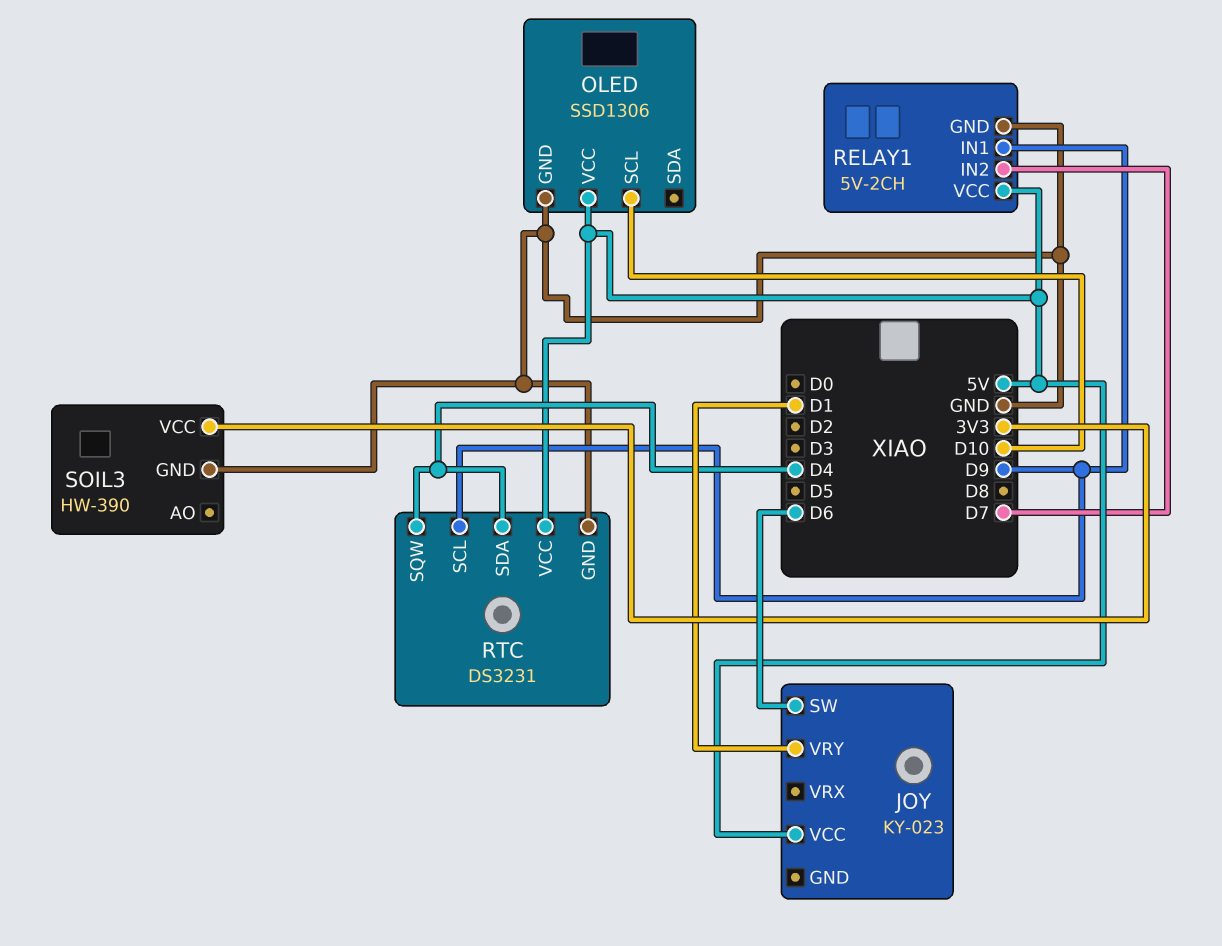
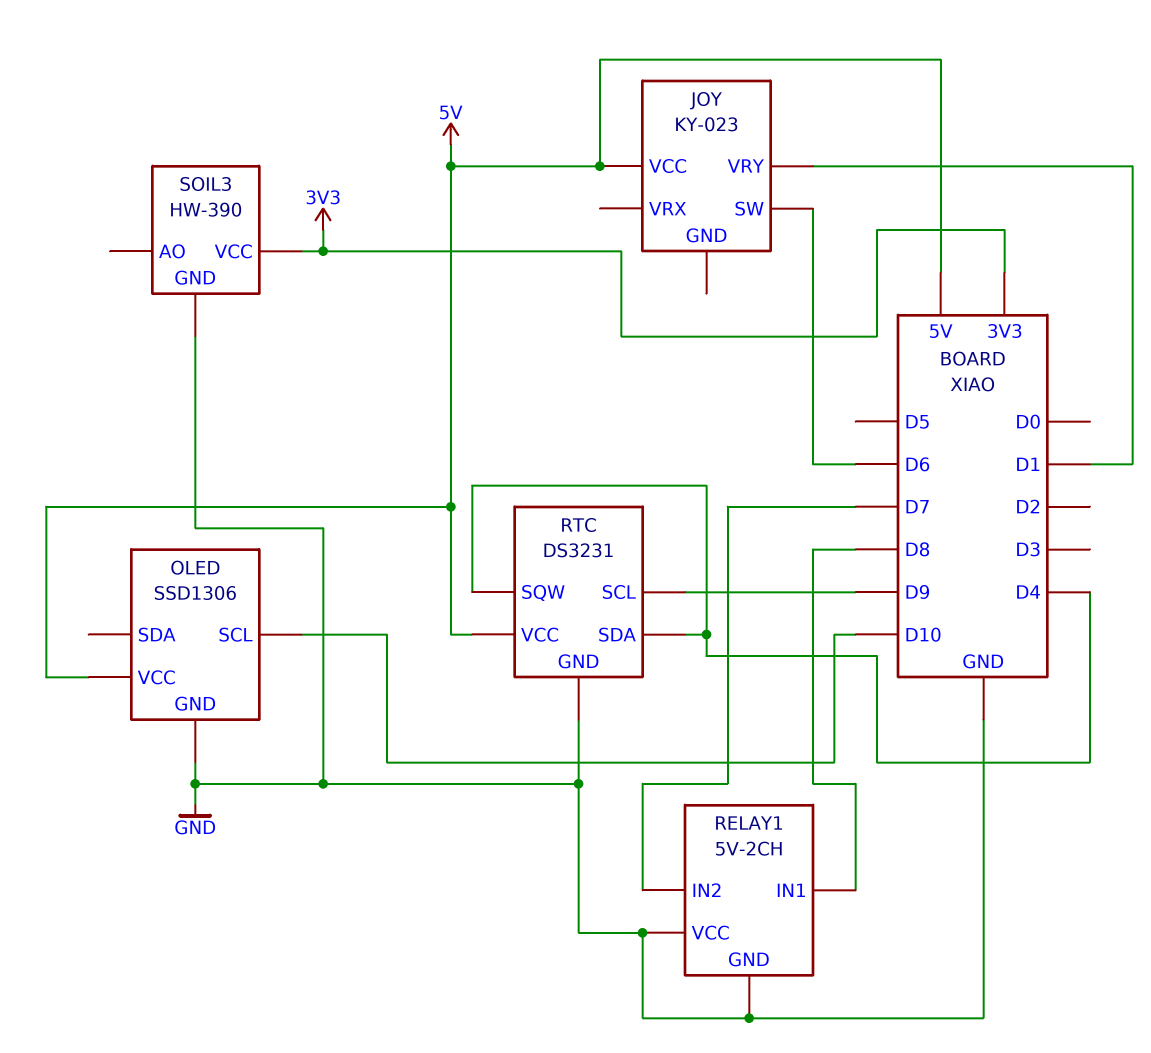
RELAY1 pin IN1: D9 -> D8
RELAY1 pin VCC: 5V -> GND

